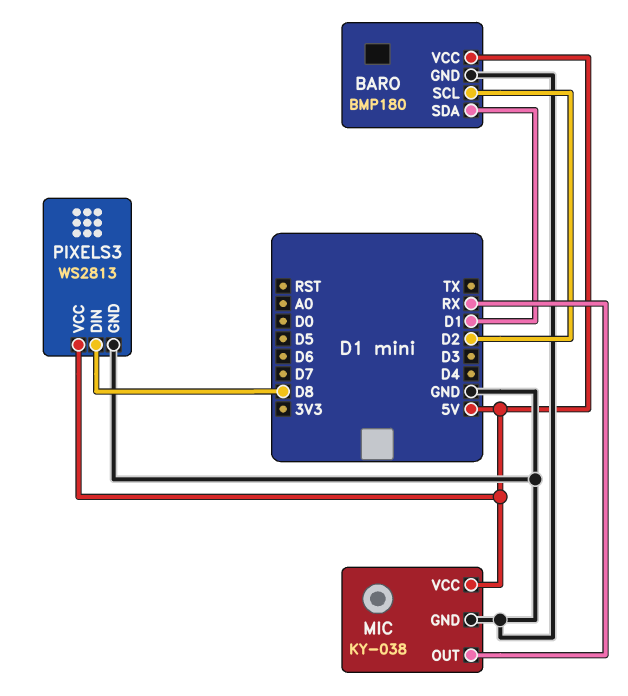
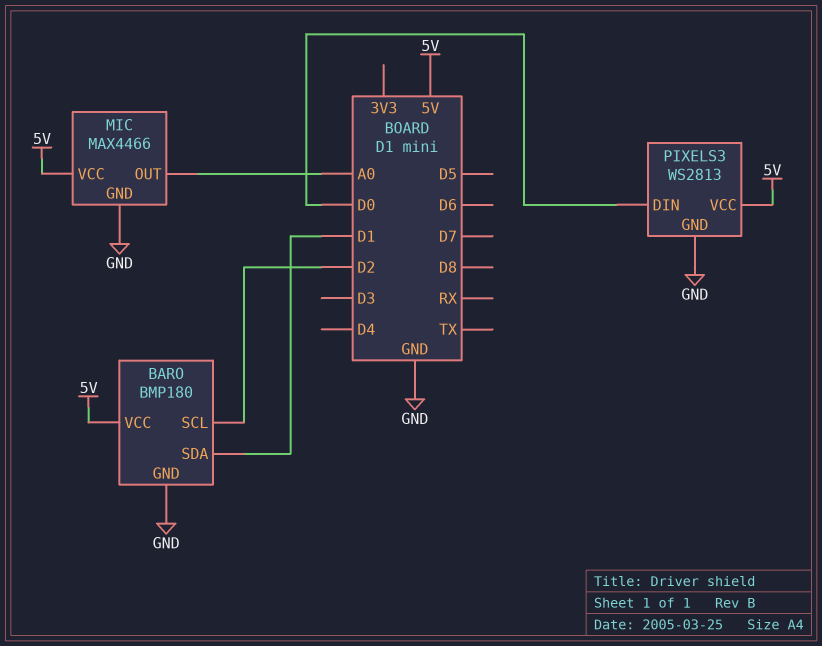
MIC: KY-038 -> MAX4466
MIC pin OUT: RX -> A0
PIXELS3 pin DIN: D8 -> D0

